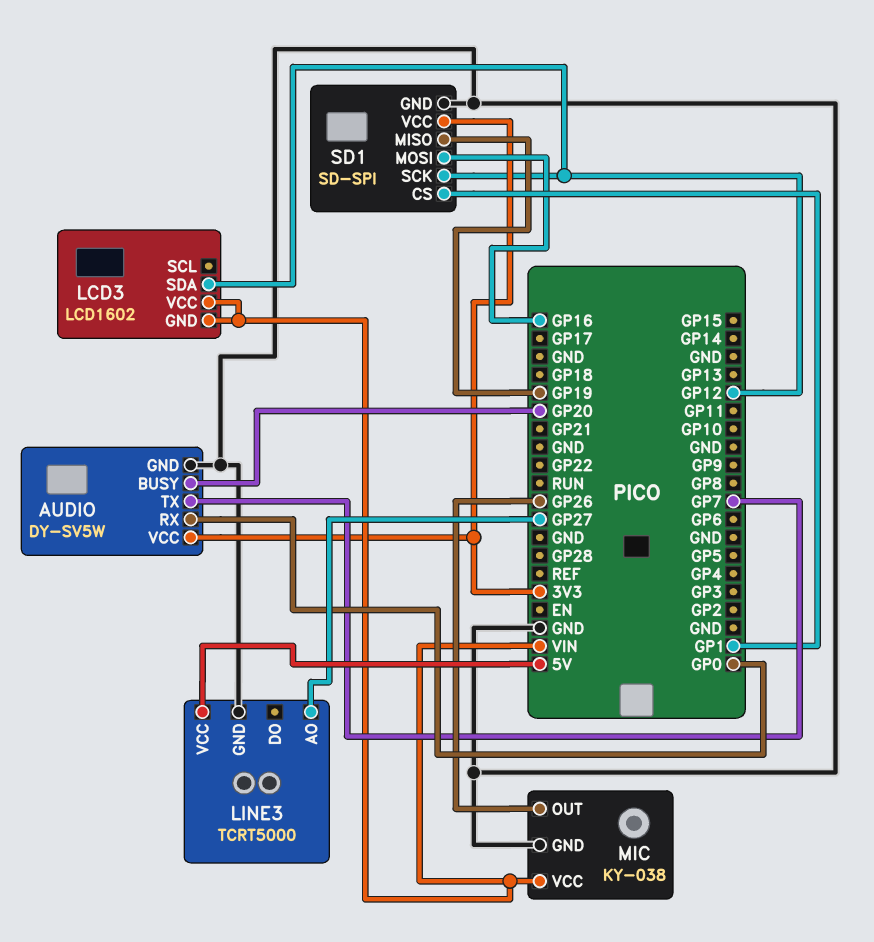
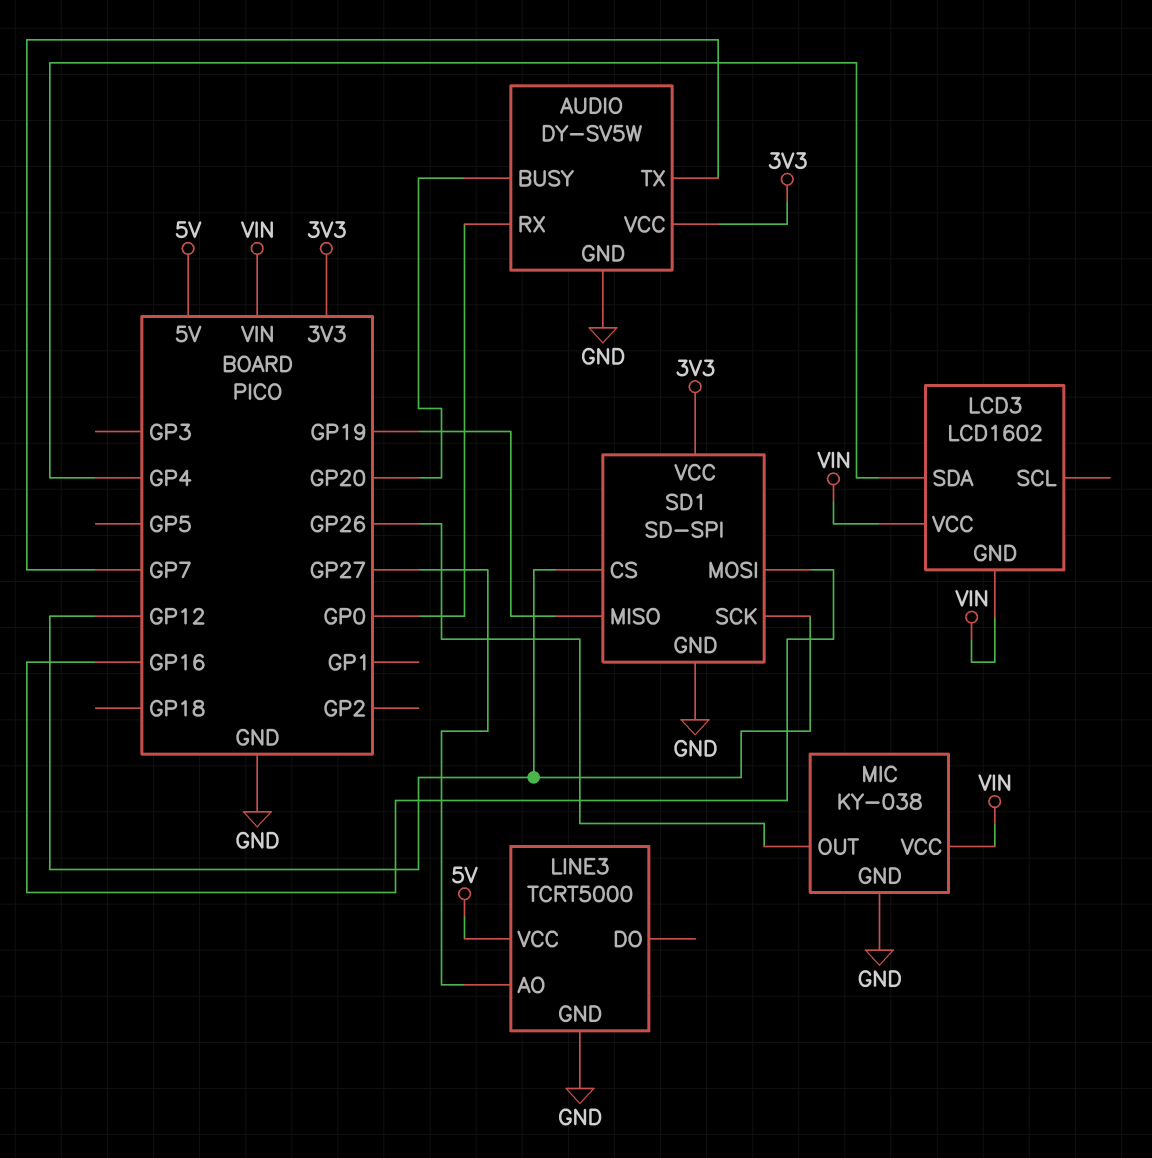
LCD3 pin SDA: GP12 -> GP4
SD1 pin CS: GP1 -> GP12

